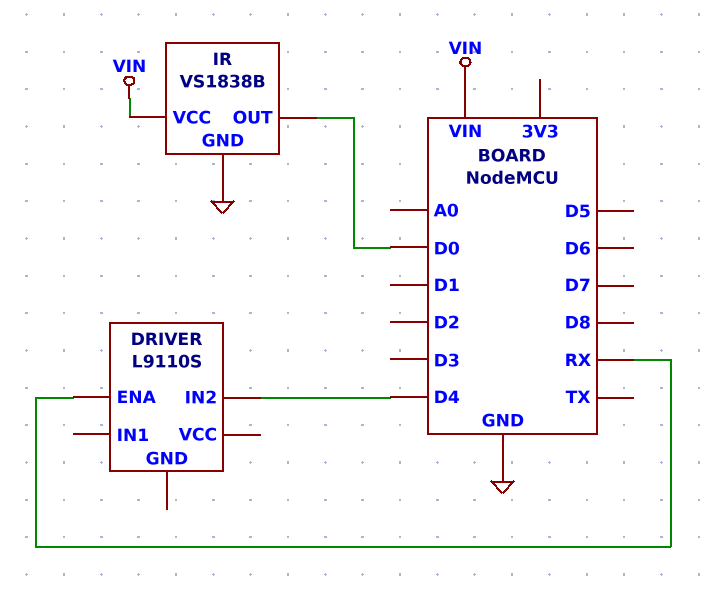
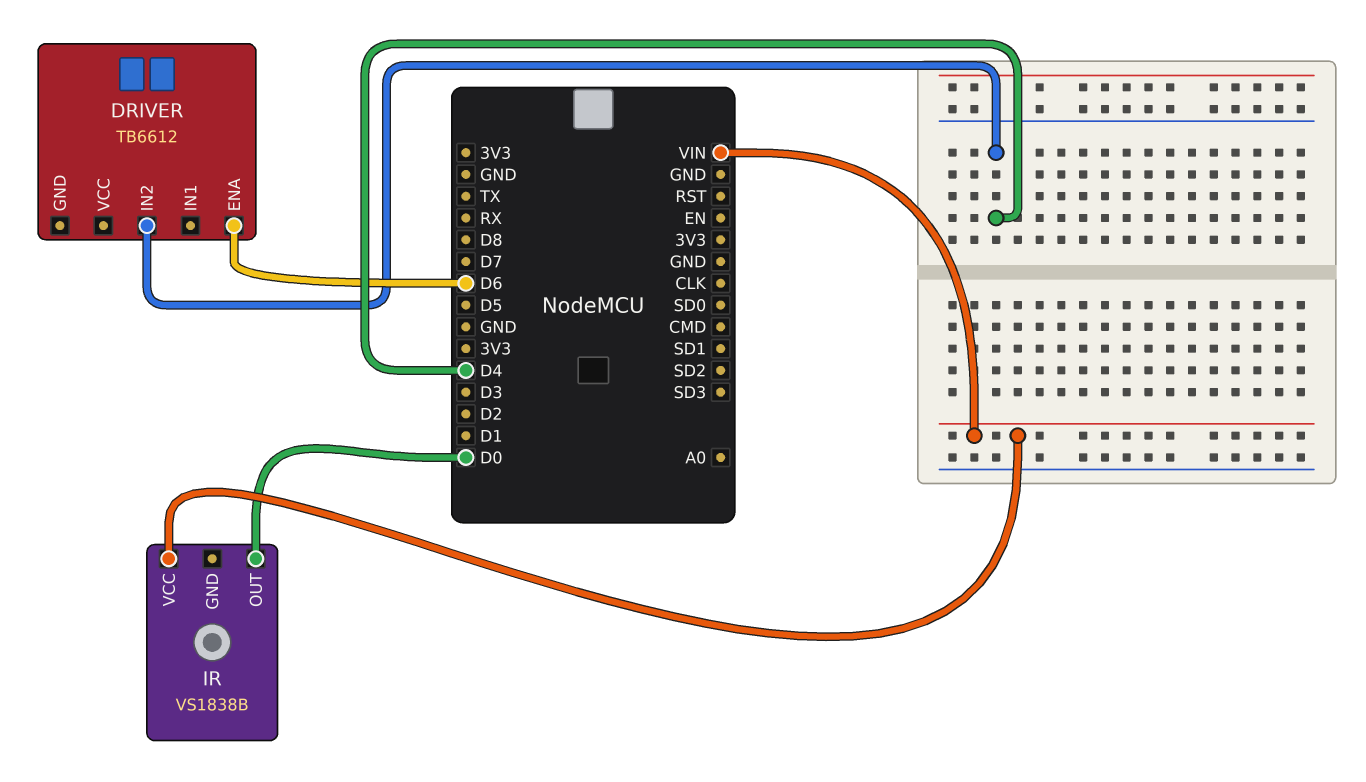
DRIVER: L9110S -> TB6612
DRIVER pin ENA: RX -> D6
IR pin GND: GND -> none

